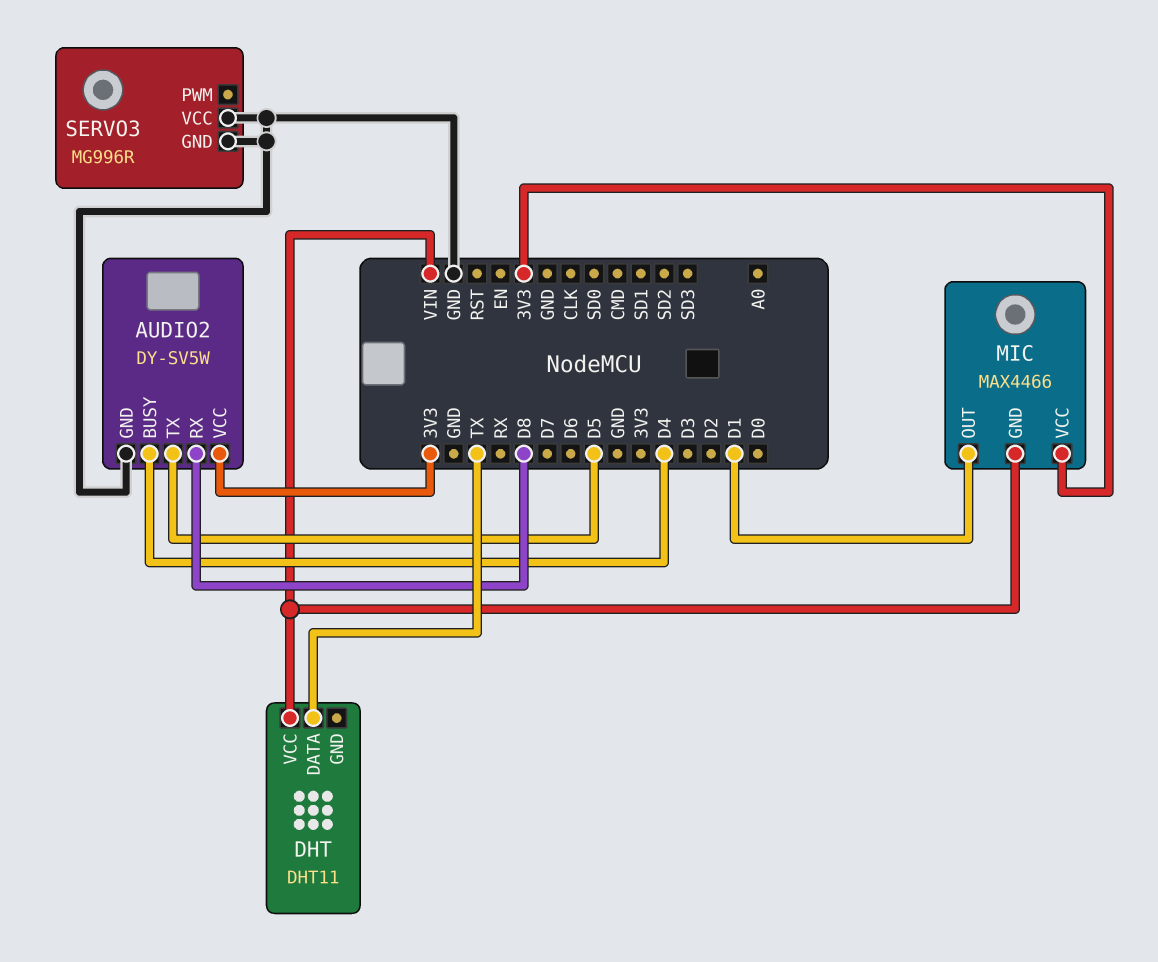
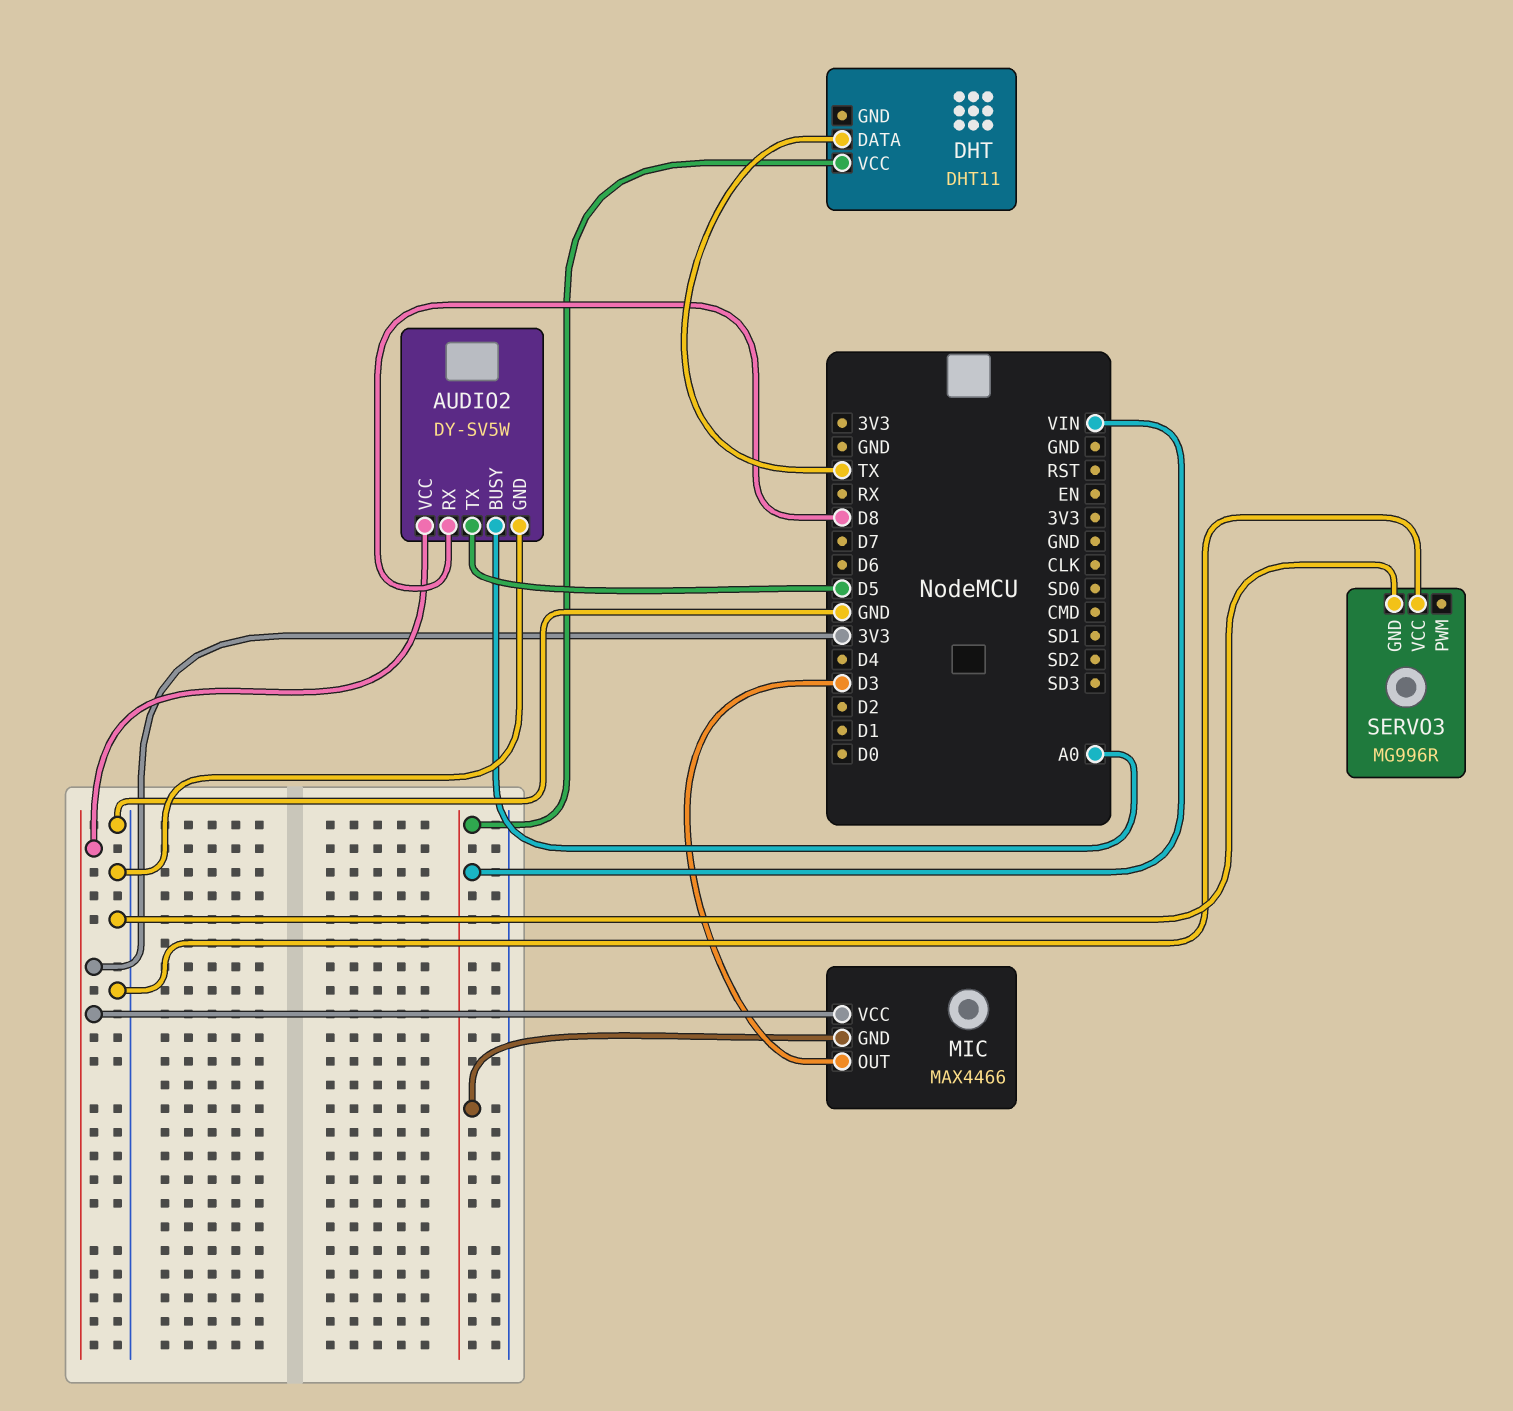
AUDIO2 pin BUSY: D4 -> A0
MIC pin OUT: D1 -> D3

